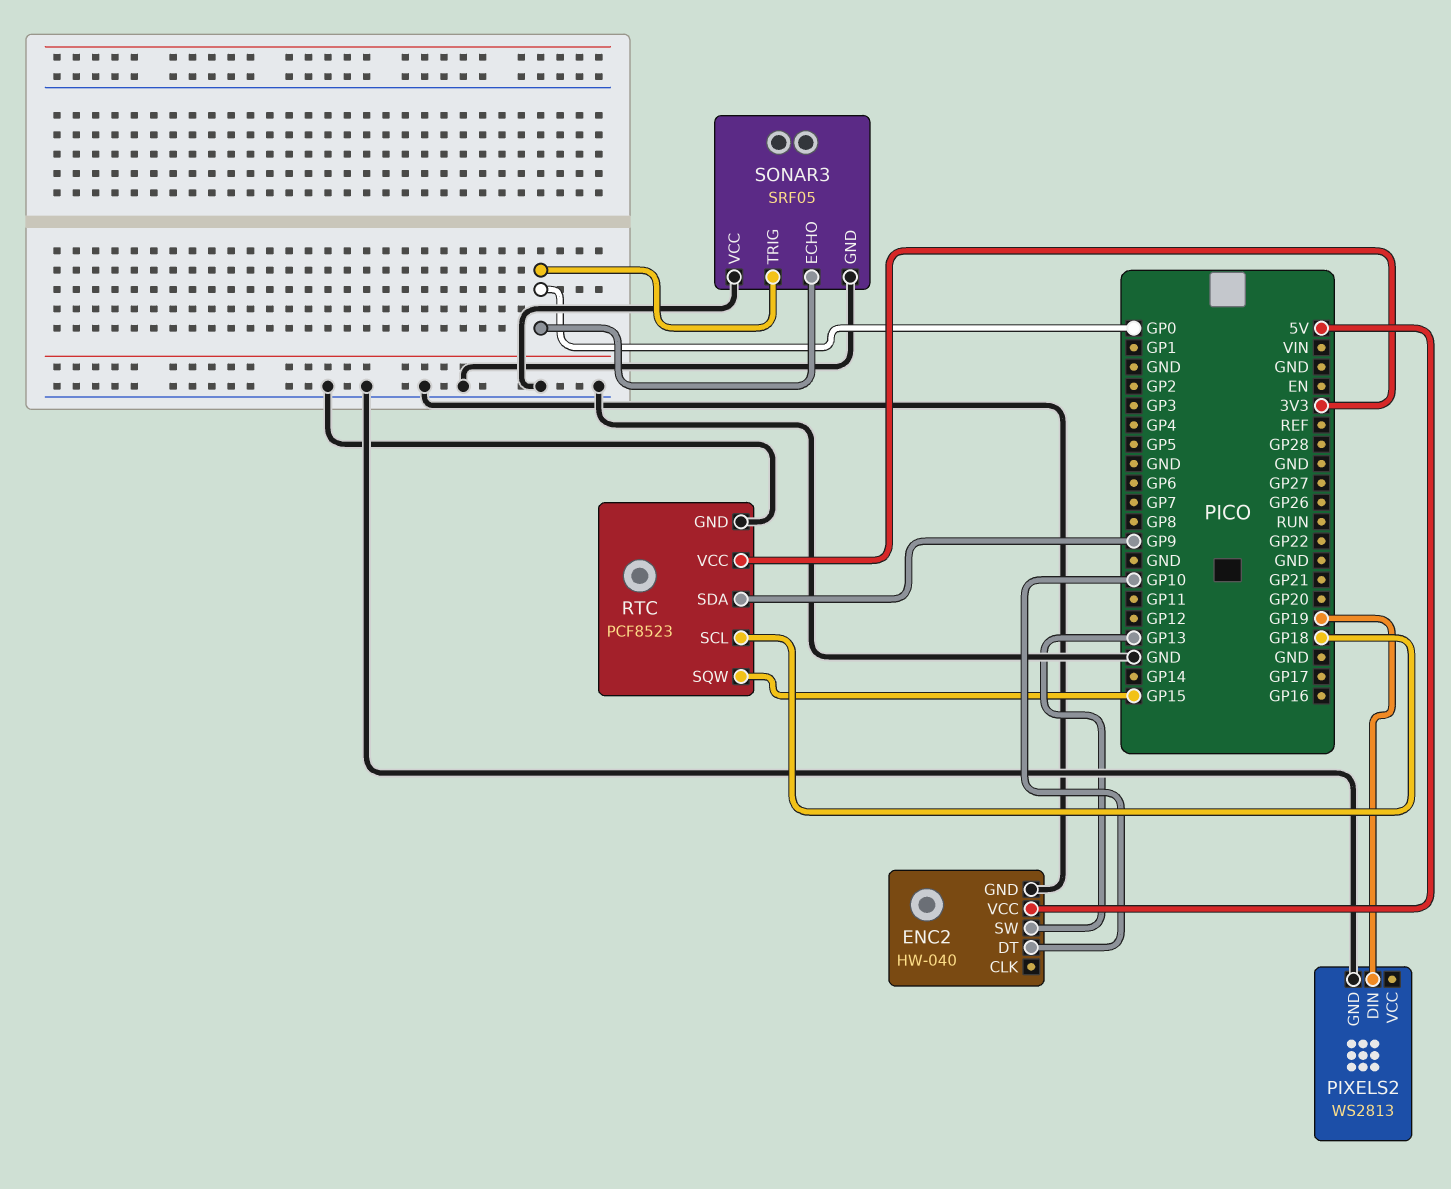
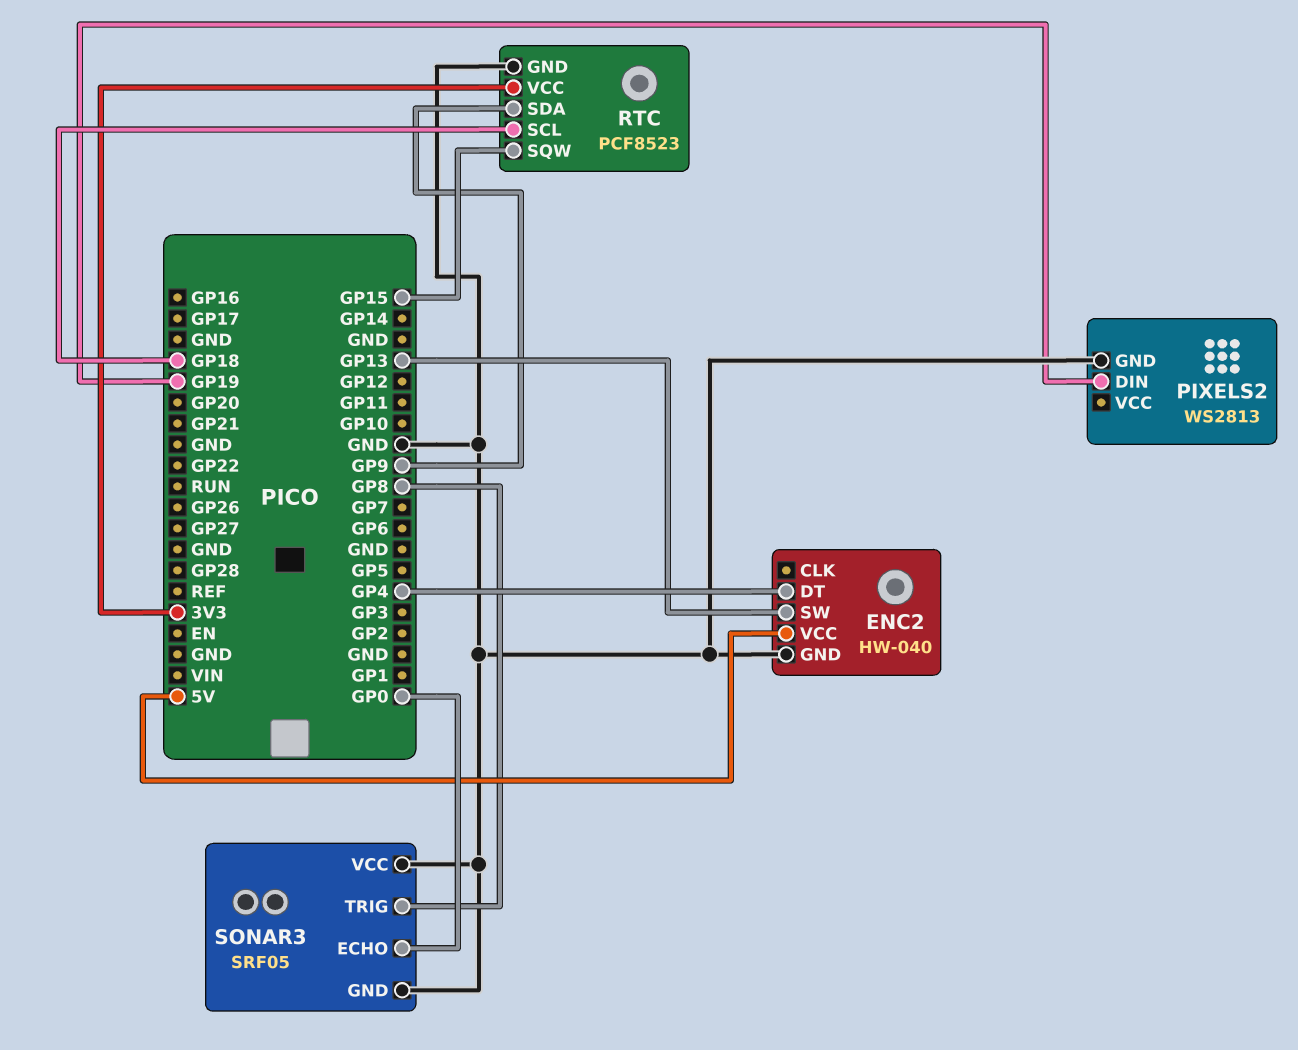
ENC2 pin DT: GP10 -> GP4
SONAR3 pin TRIG: GP0 -> GP8

